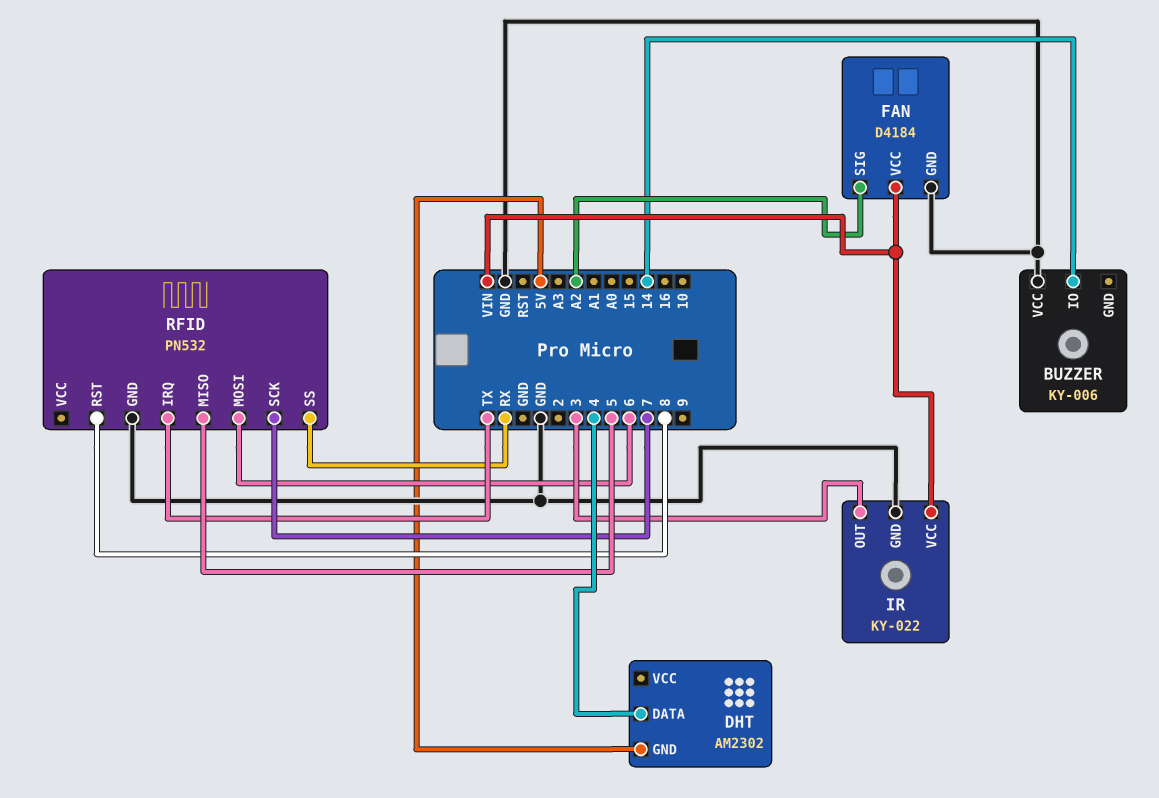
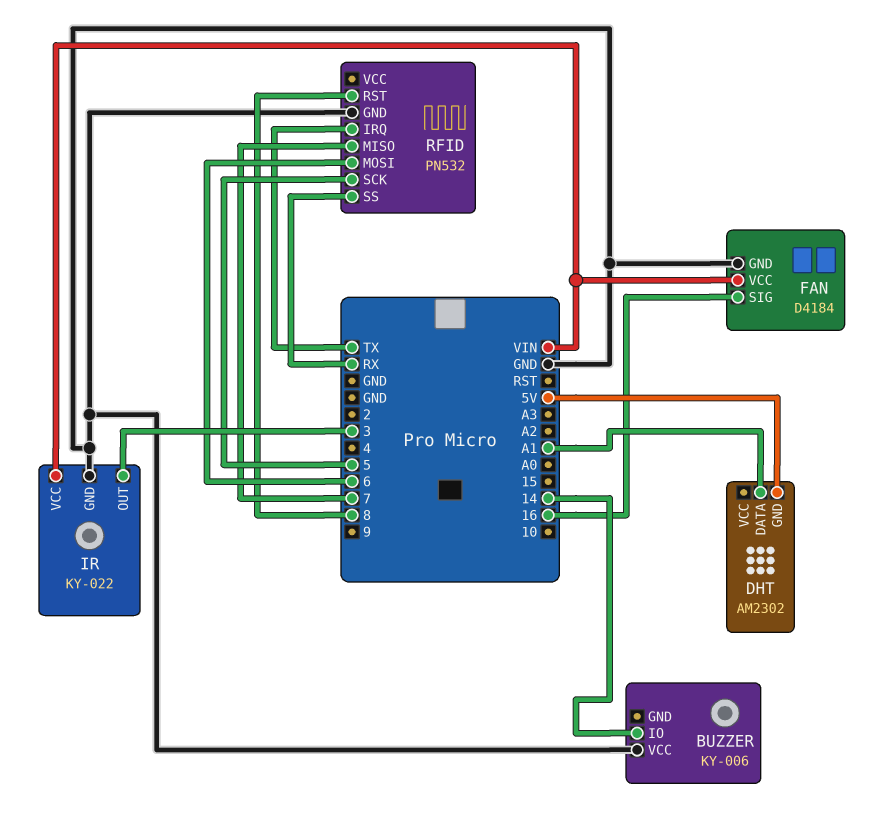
DHT pin DATA: 4 -> A1
FAN pin SIG: A2 -> 16
RFID pin MISO: 5 -> 7
RFID pin SCK: 7 -> 5

